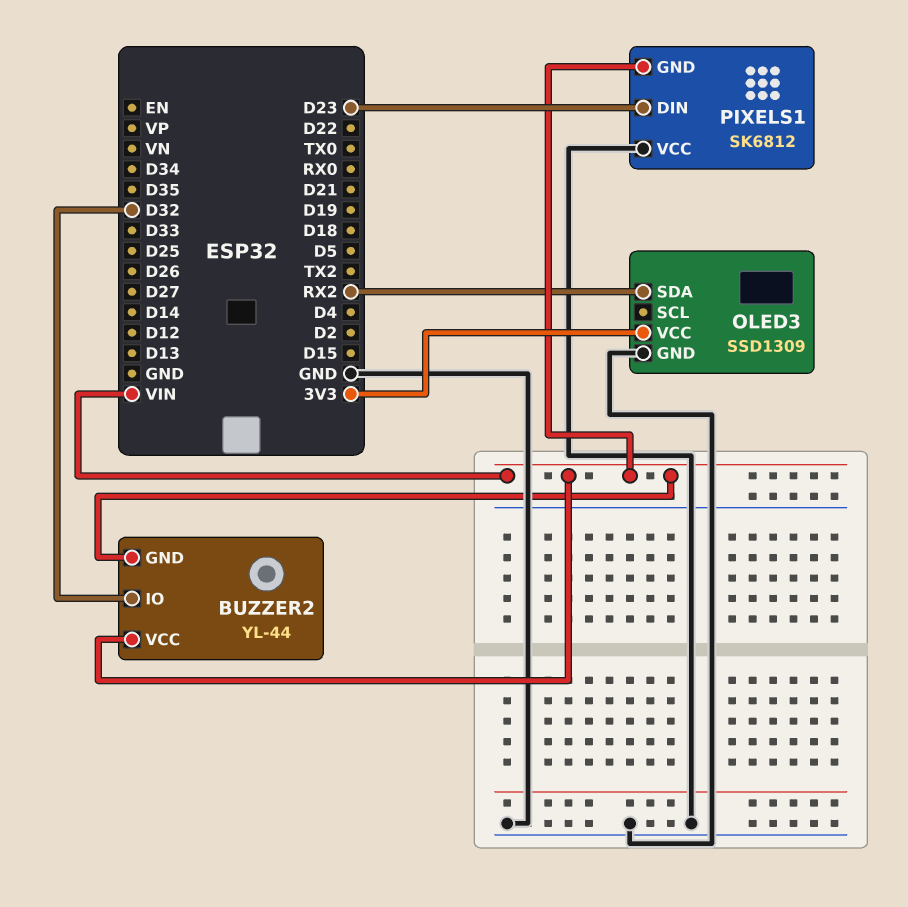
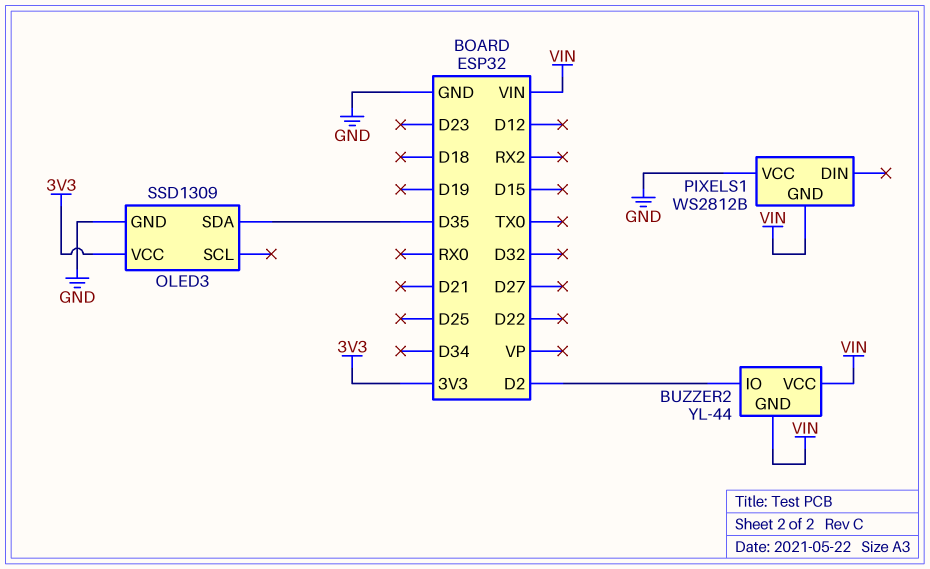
BUZZER2 pin IO: D32 -> D2
OLED3 pin SDA: RX2 -> D35
PIXELS1: SK6812 -> WS2812B
PIXELS1 pin DIN: D23 -> none

